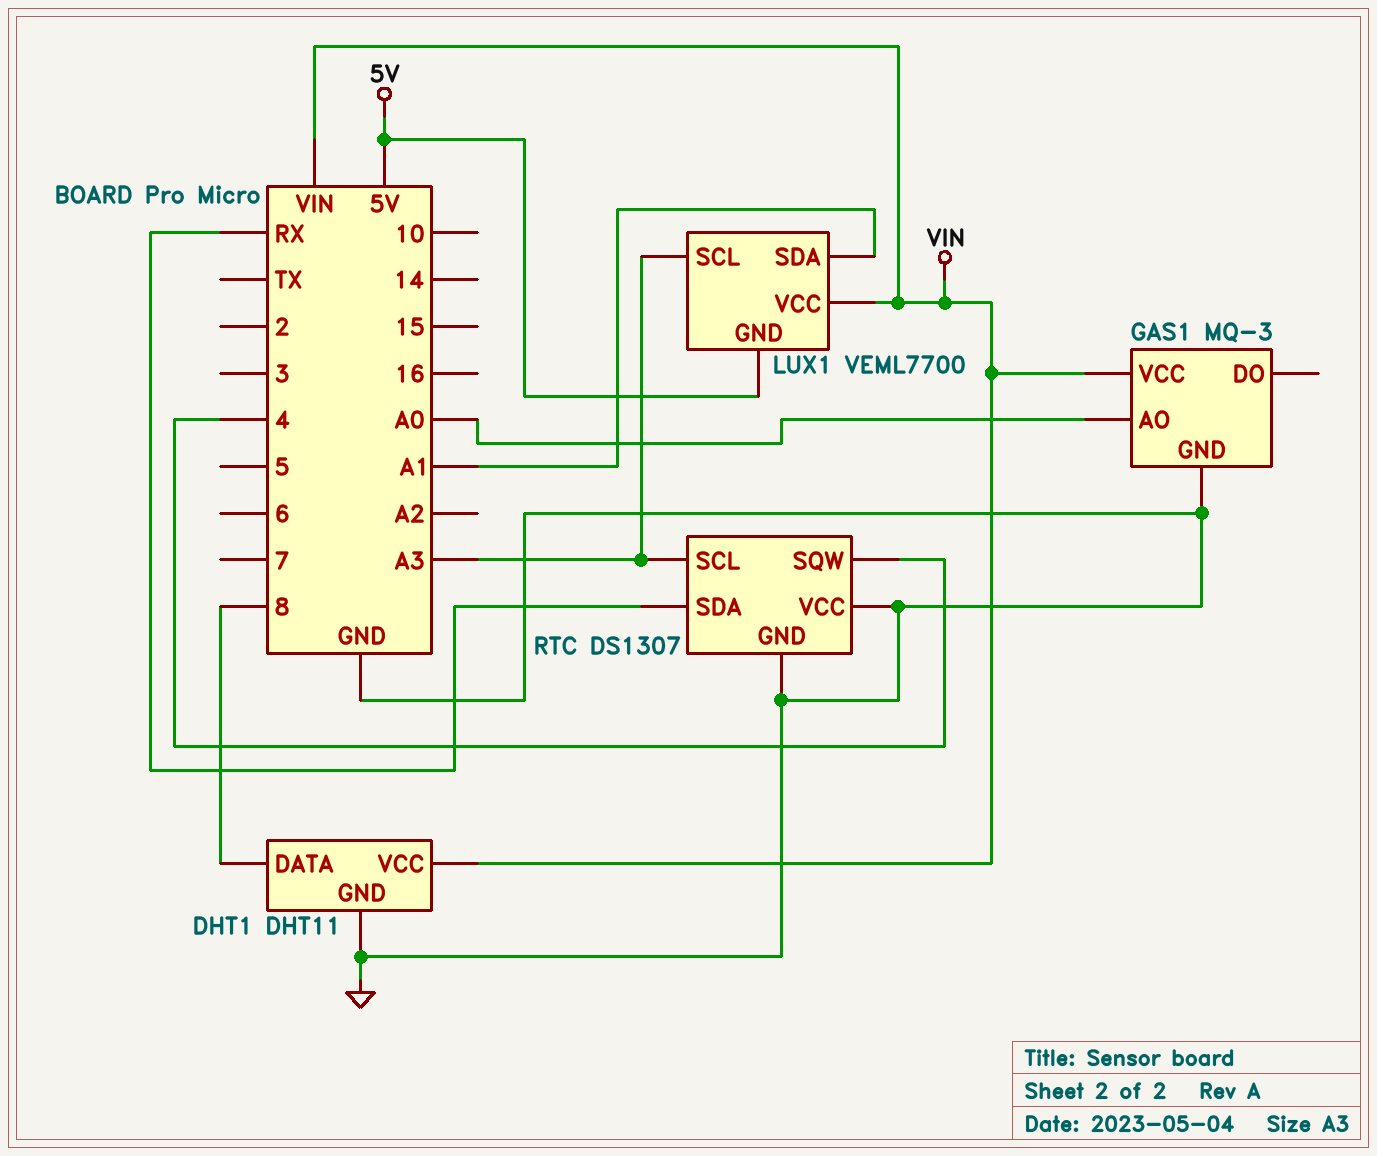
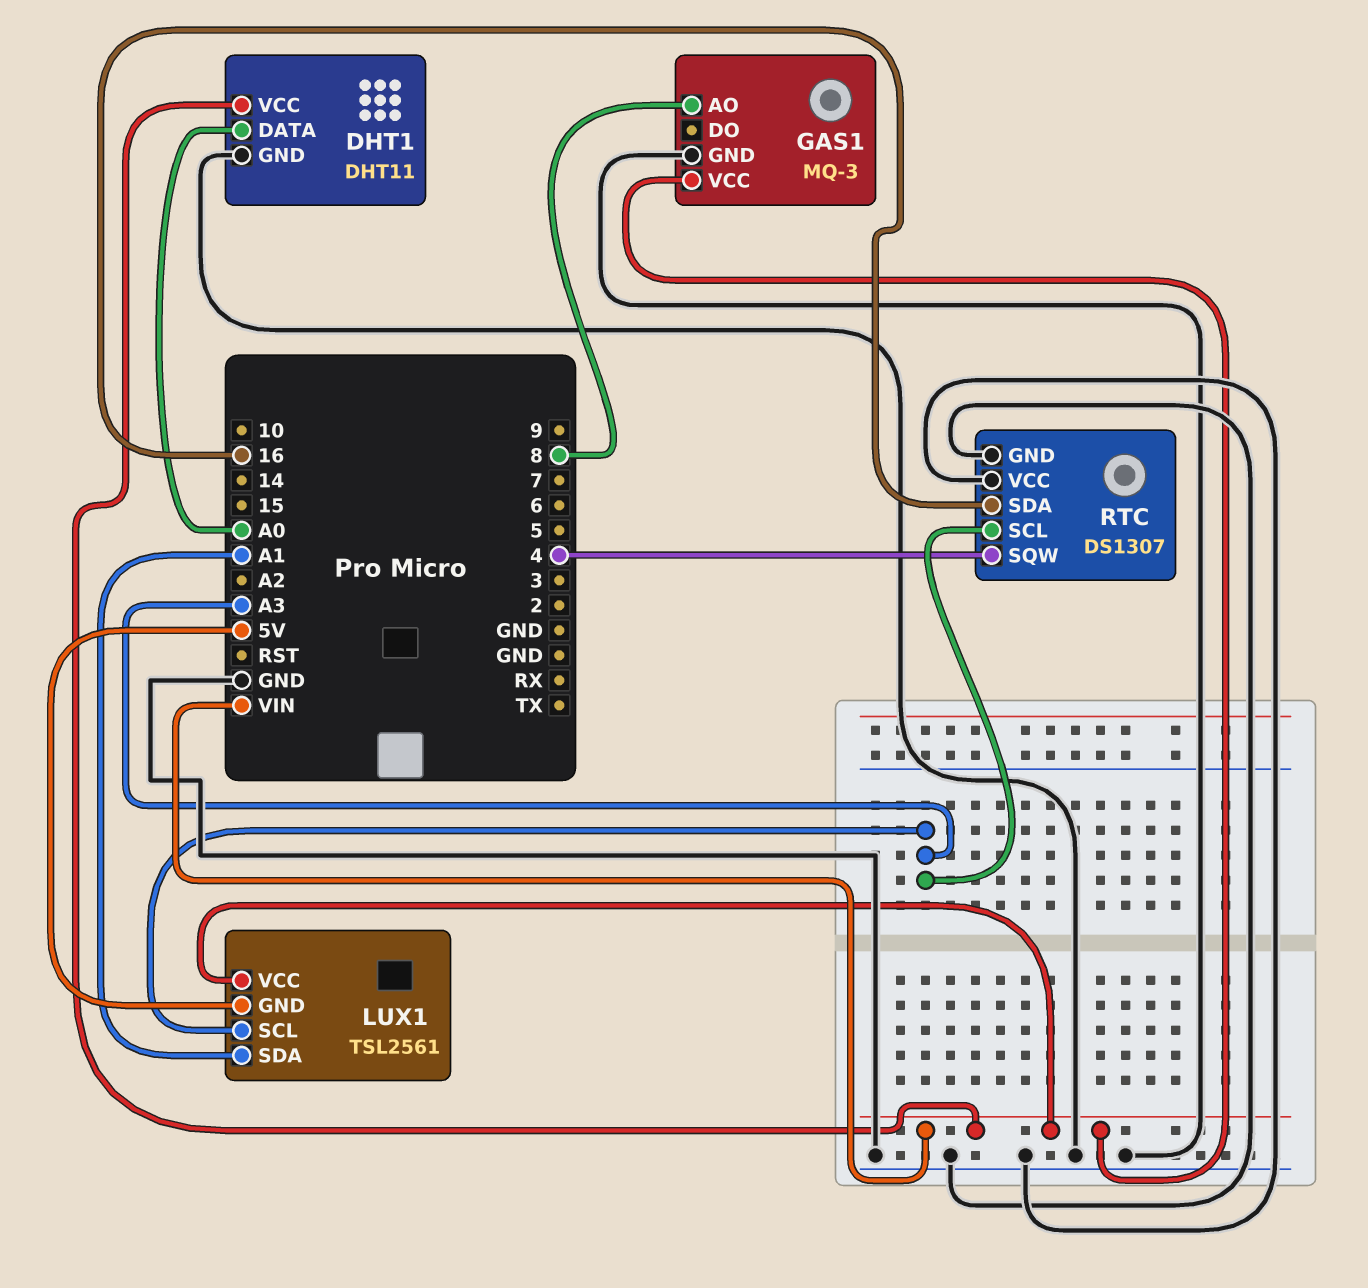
DHT1 pin DATA: 8 -> A0
GAS1 pin AO: A0 -> 8
LUX1: VEML7700 -> TSL2561
RTC pin SDA: RX -> 16

